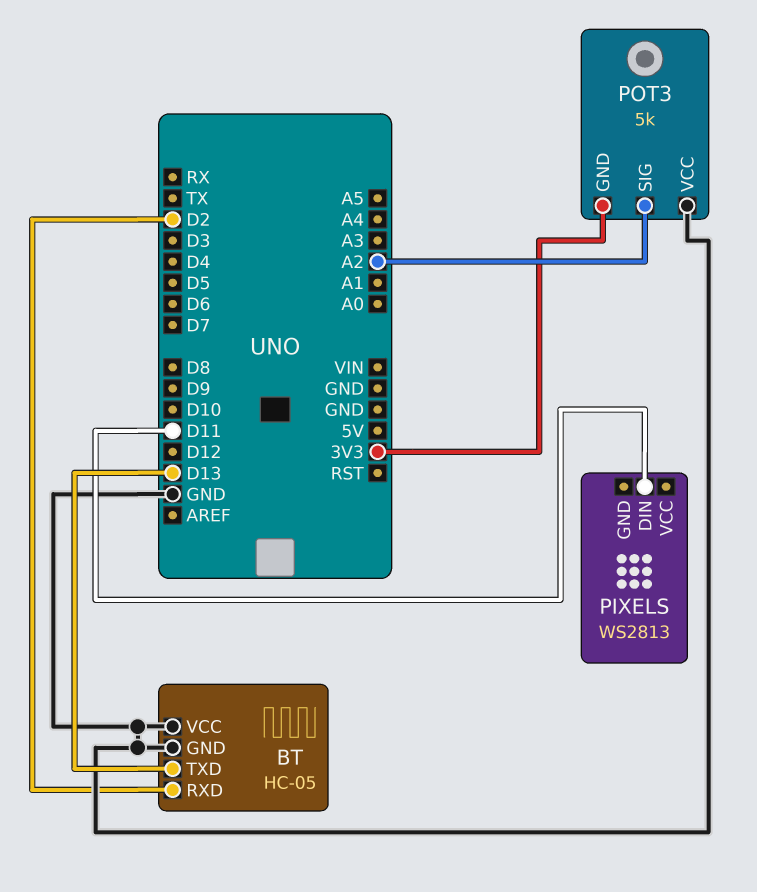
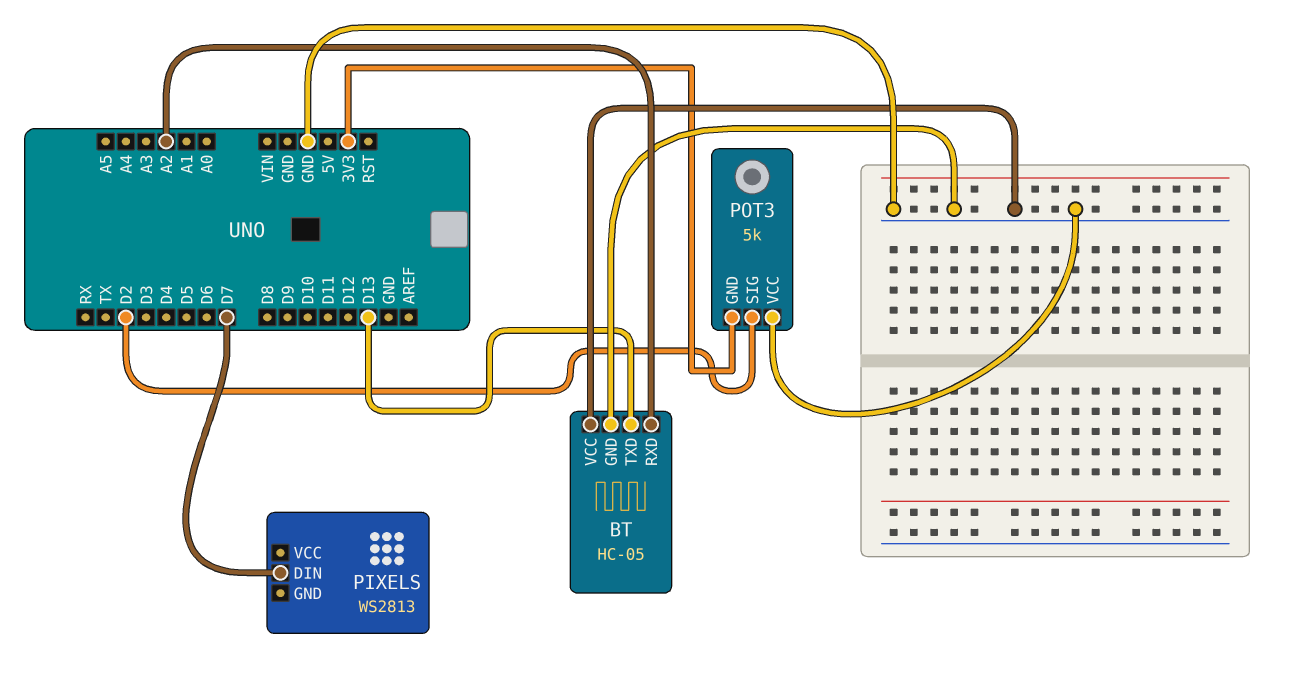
BT pin RXD: D2 -> A2
PIXELS pin DIN: D11 -> D7
POT3 pin SIG: A2 -> D2

